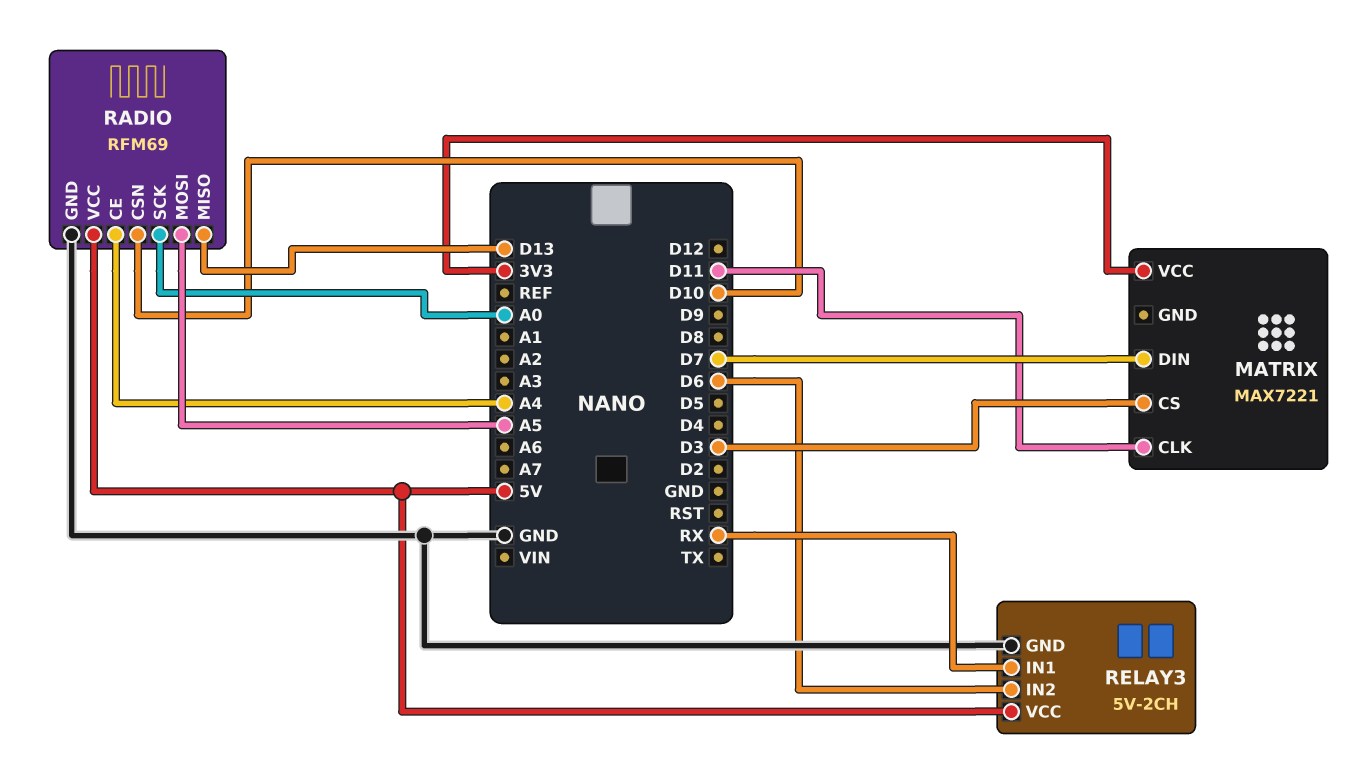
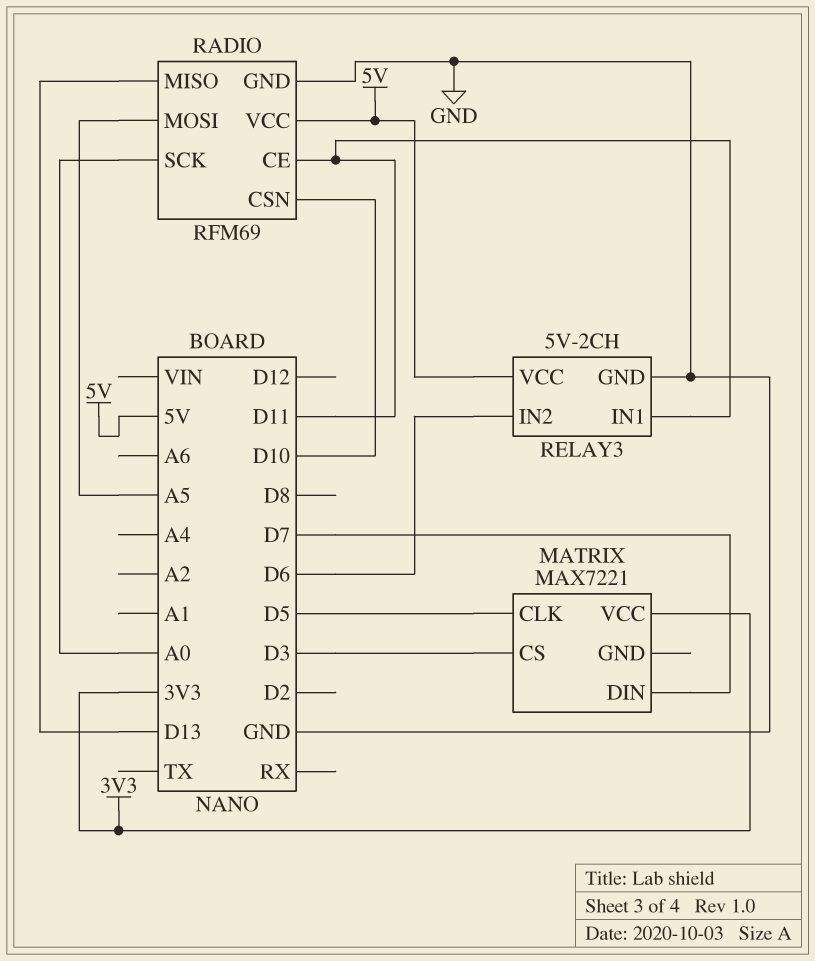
MATRIX pin CLK: D11 -> D5
RADIO pin CE: A4 -> D11
RELAY3 pin IN1: RX -> D11

